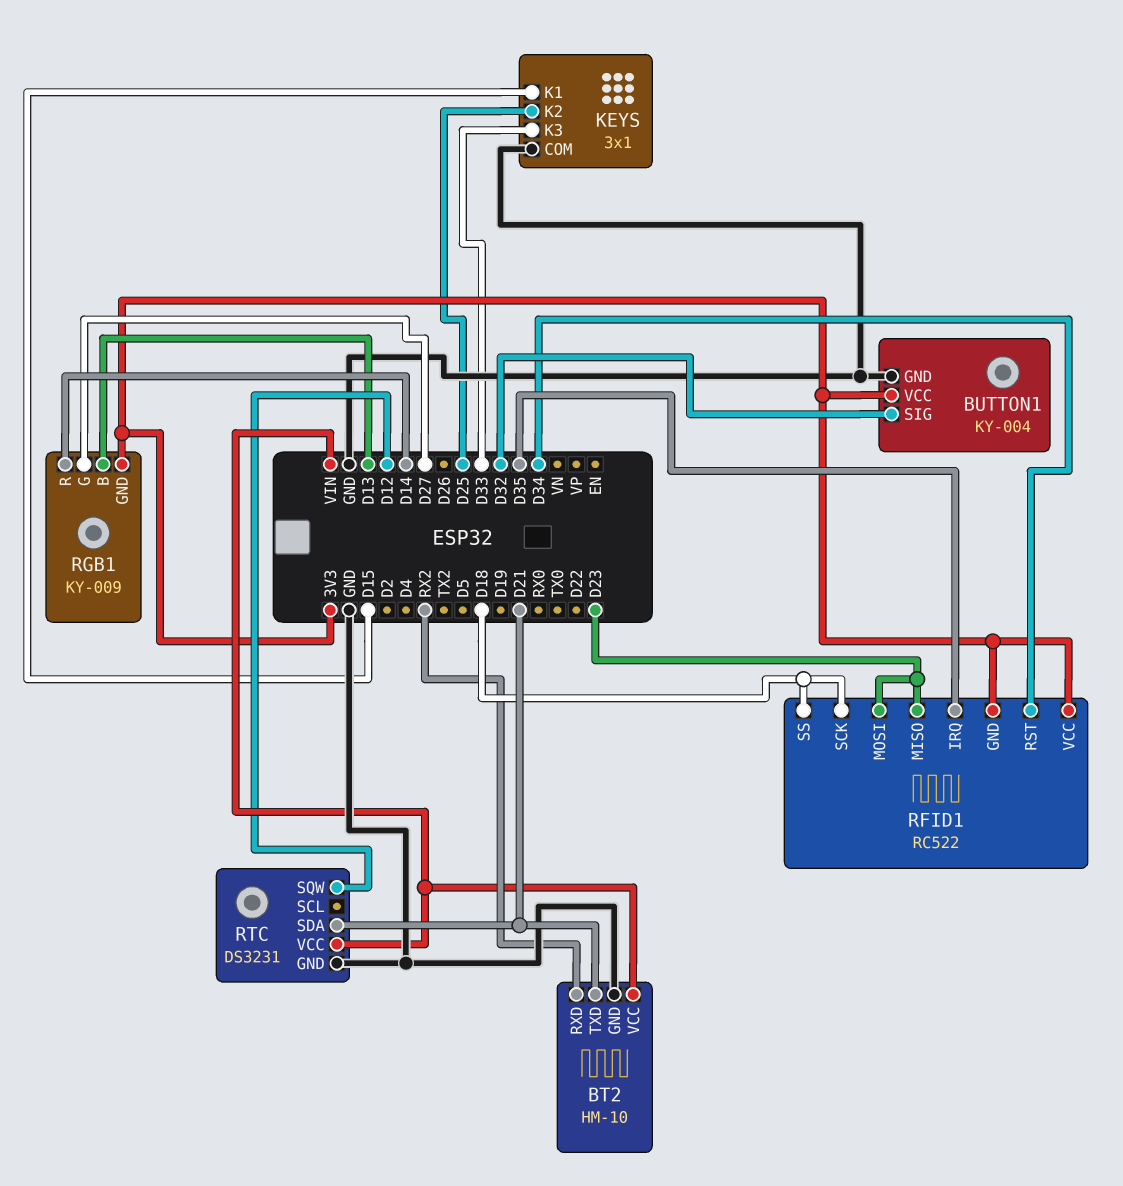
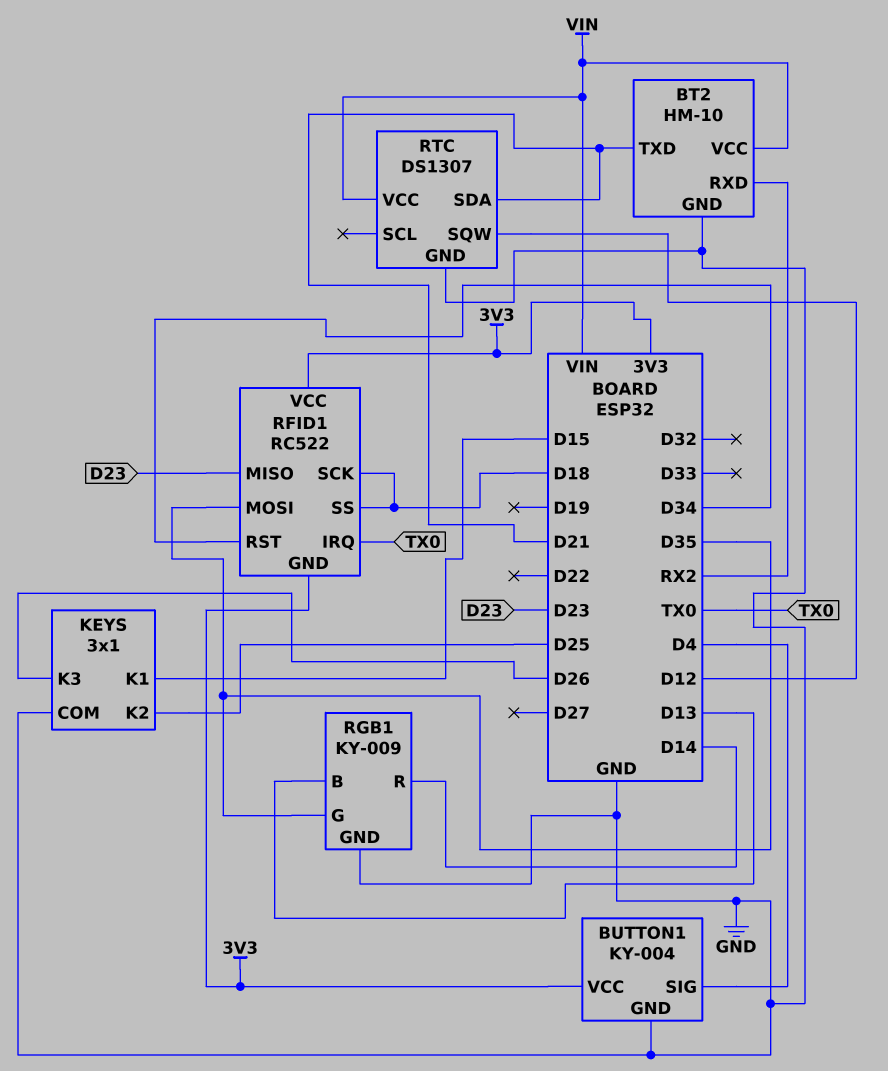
BUTTON1 pin SIG: D32 -> D4
KEYS pin K3: D33 -> D26
RFID1 pin IRQ: D35 -> TX0
RFID1 pin MOSI: D23 -> D35
RGB1 pin G: D27 -> D35
RGB1 pin GND: 3V3 -> GND
RTC: DS3231 -> DS1307

